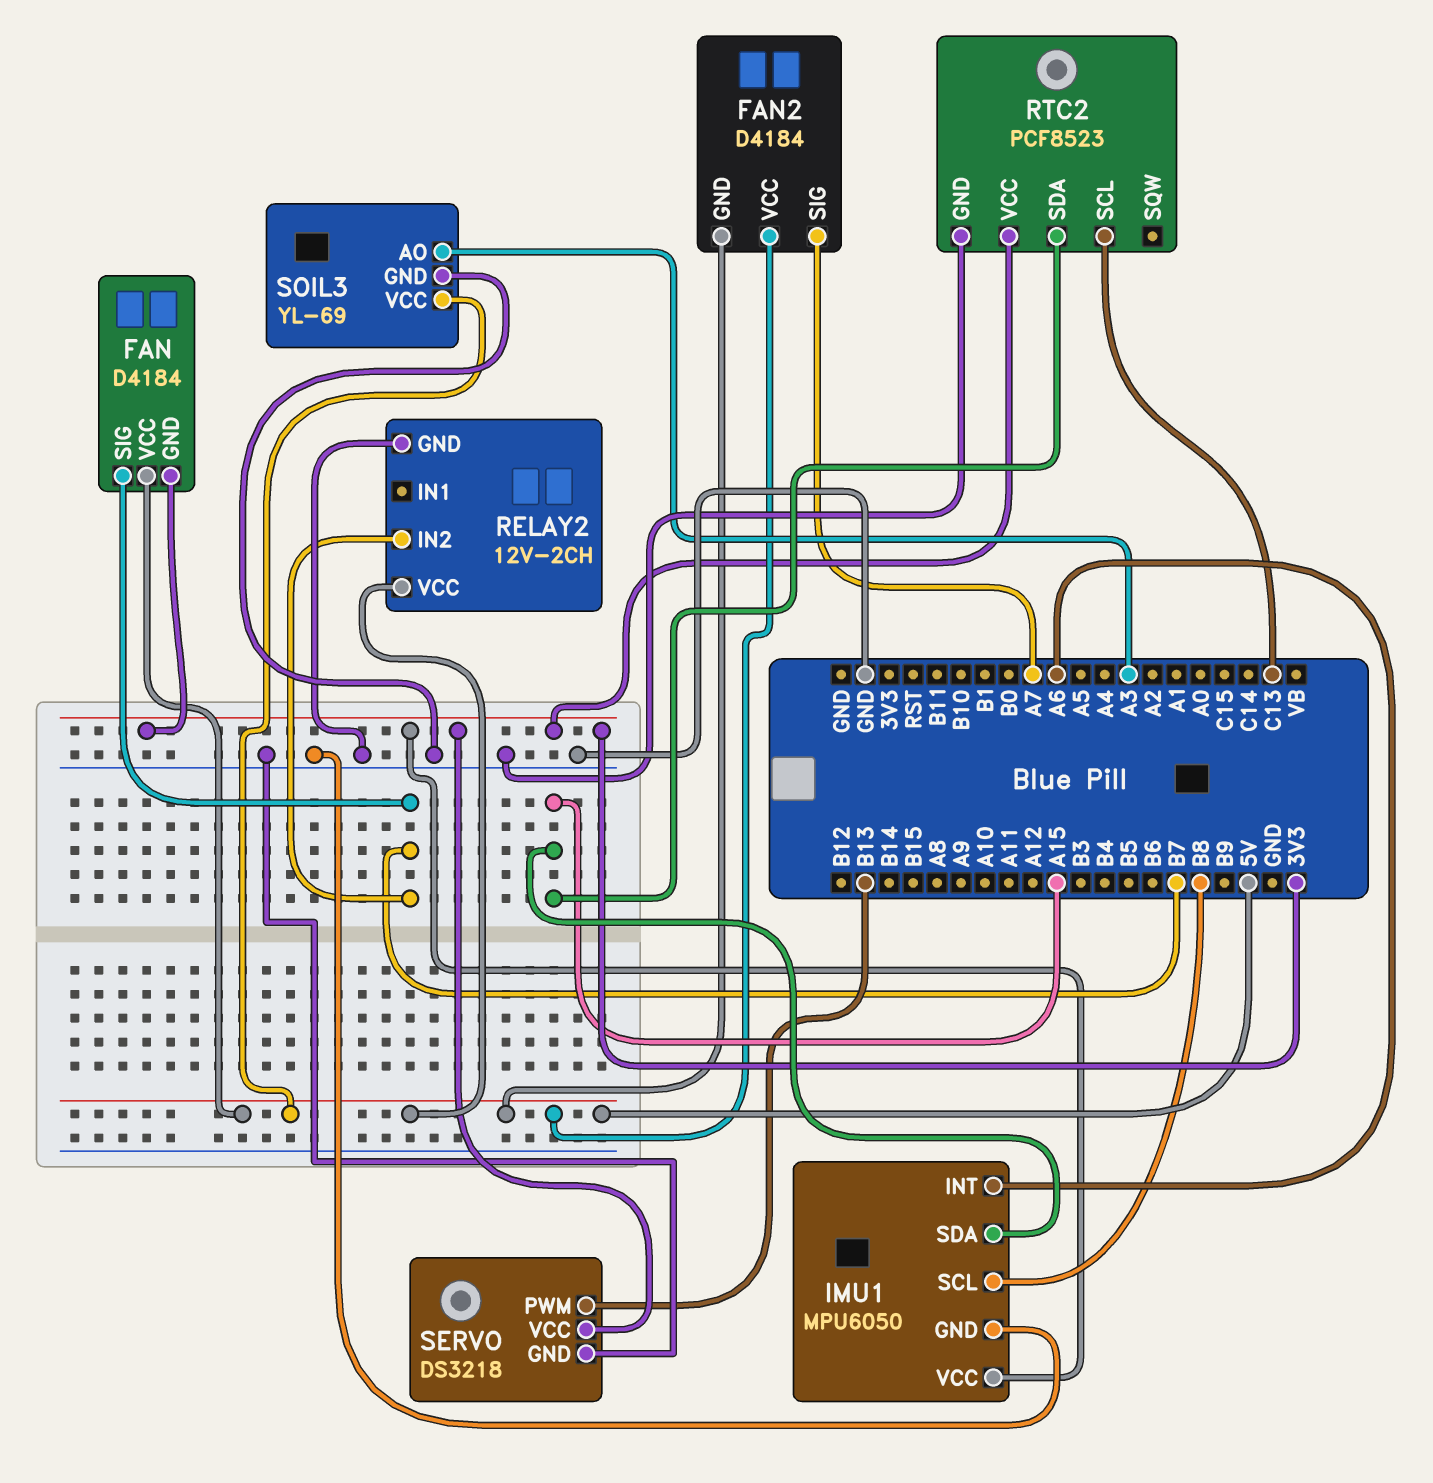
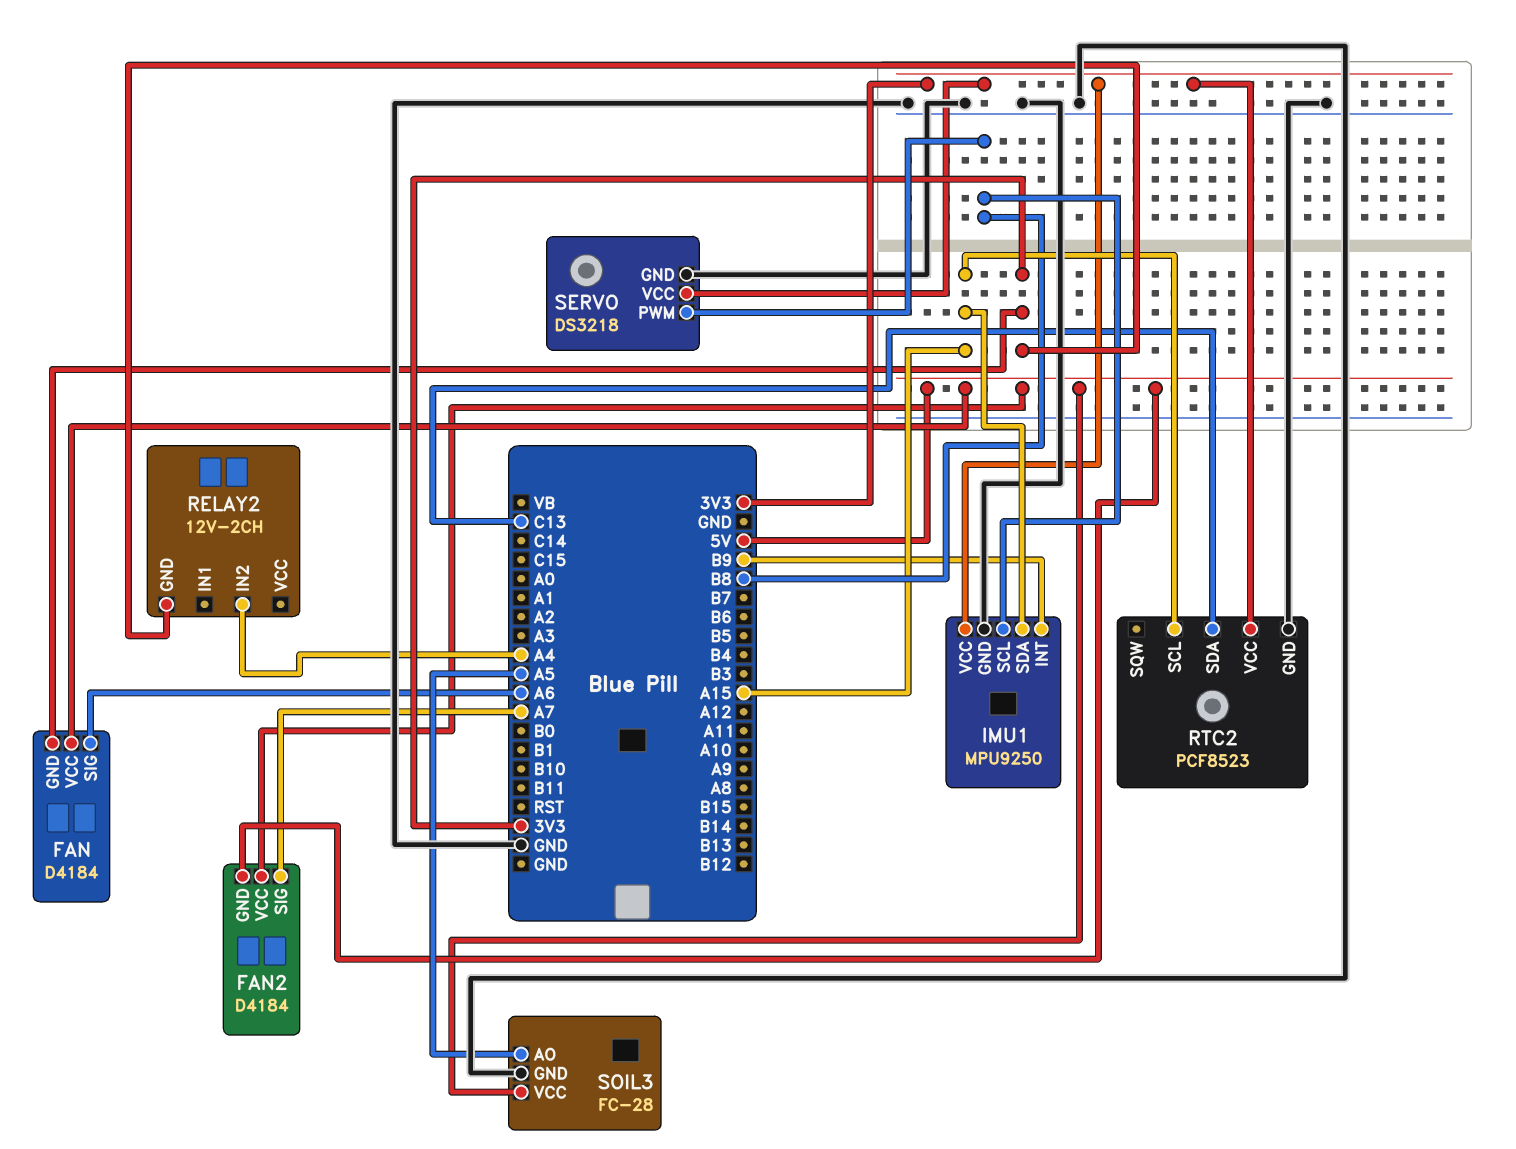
FAN pin SIG: B7 -> A6
IMU1: MPU6050 -> MPU9250
IMU1 pin INT: A6 -> B9
RELAY2 pin GND: GND -> 3V3
RELAY2 pin IN2: B7 -> A4
RELAY2 pin VCC: 5V -> none
RTC2 pin SCL: C13 -> A15
RTC2 pin SDA: A15 -> C13
SERVO pin PWM: B13 -> B8
SOIL3: YL-69 -> FC-28
SOIL3 pin AO: A3 -> A5

